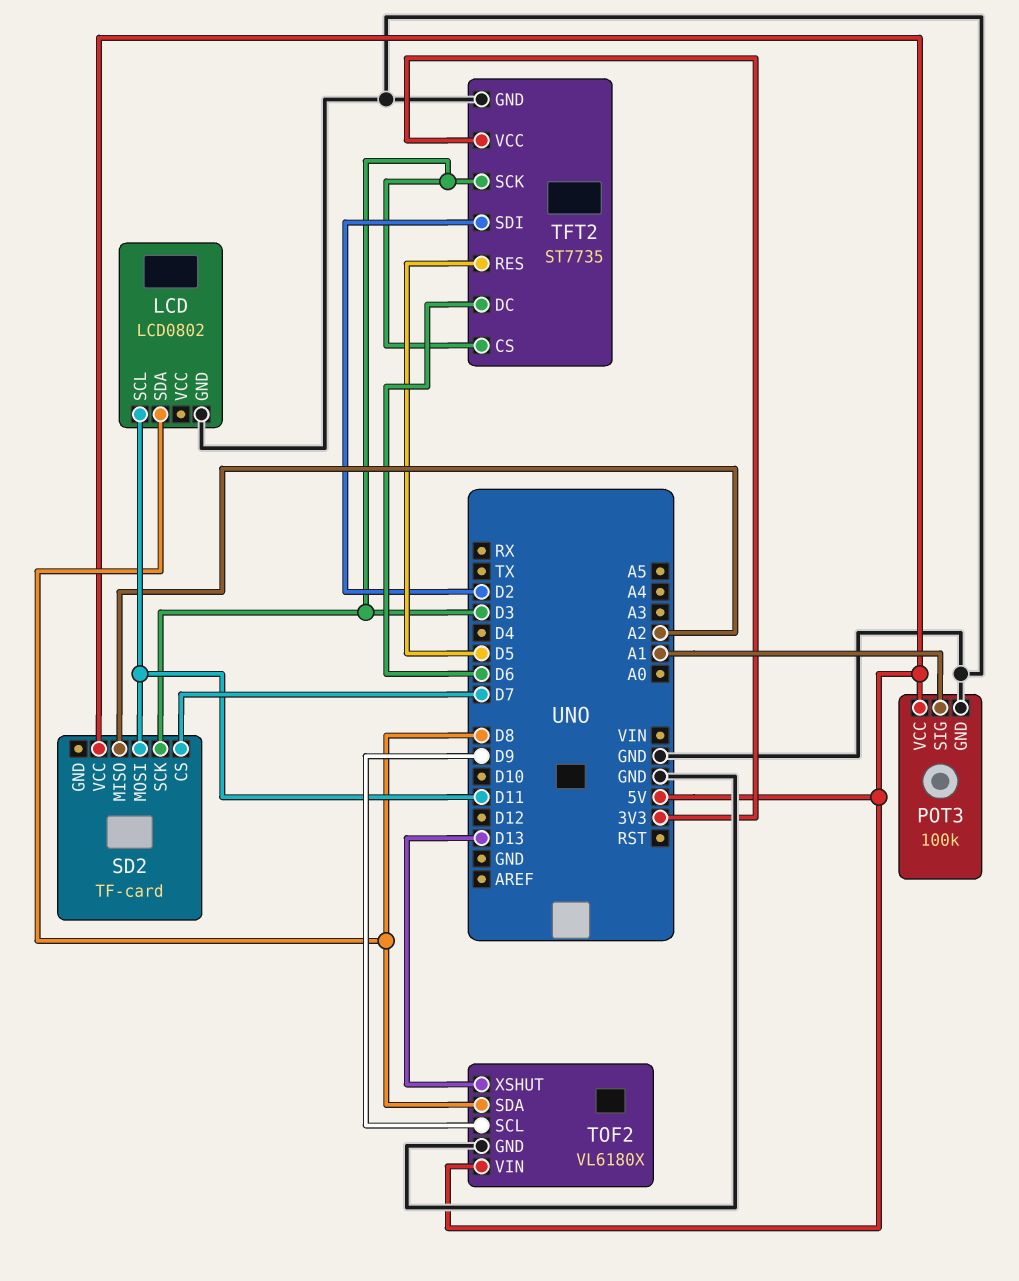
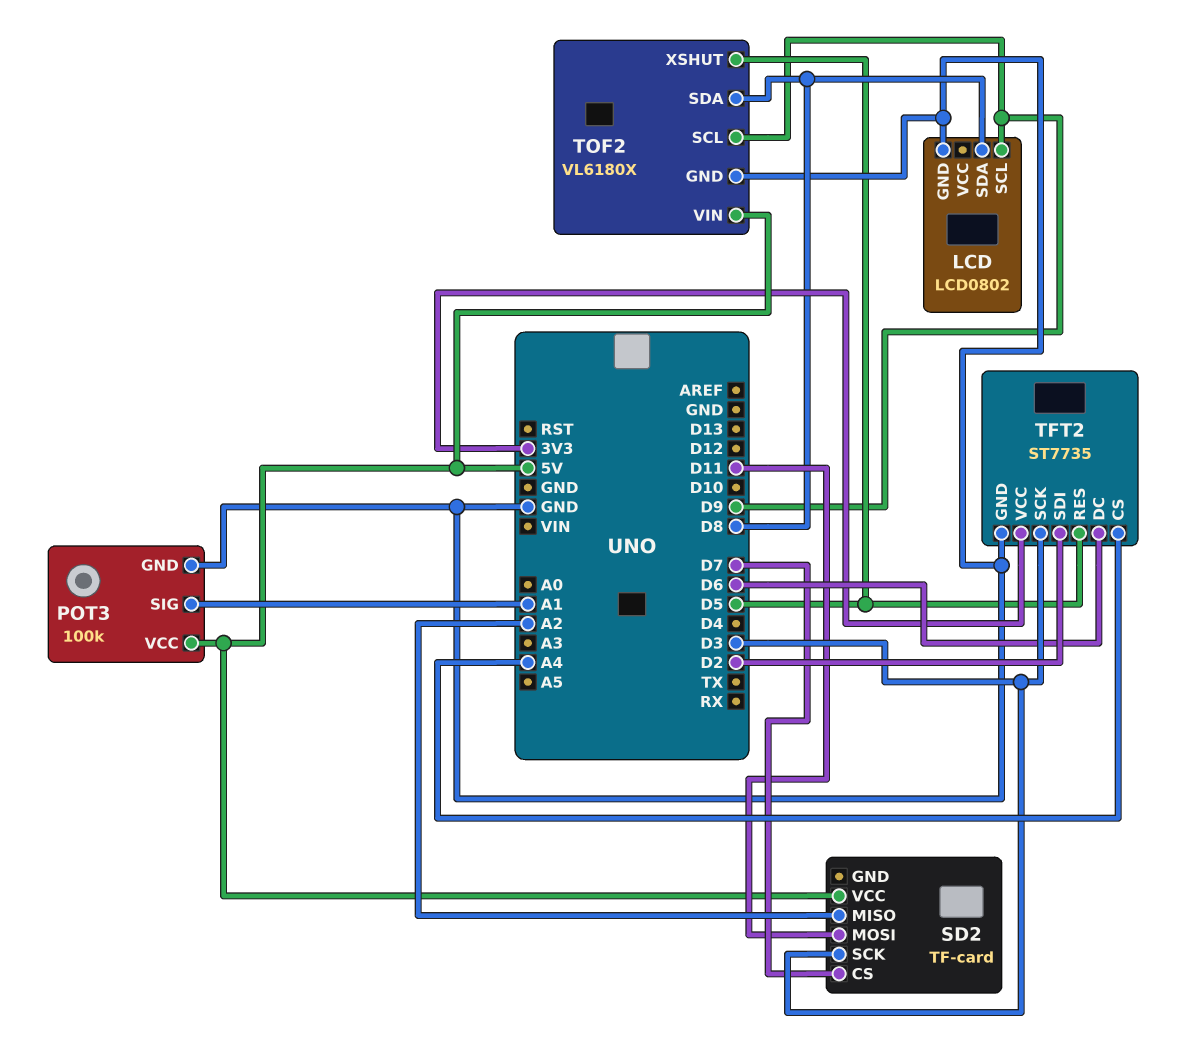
LCD pin SCL: D11 -> D9
TFT2 pin CS: D3 -> A4
TOF2 pin XSHUT: D13 -> D5

